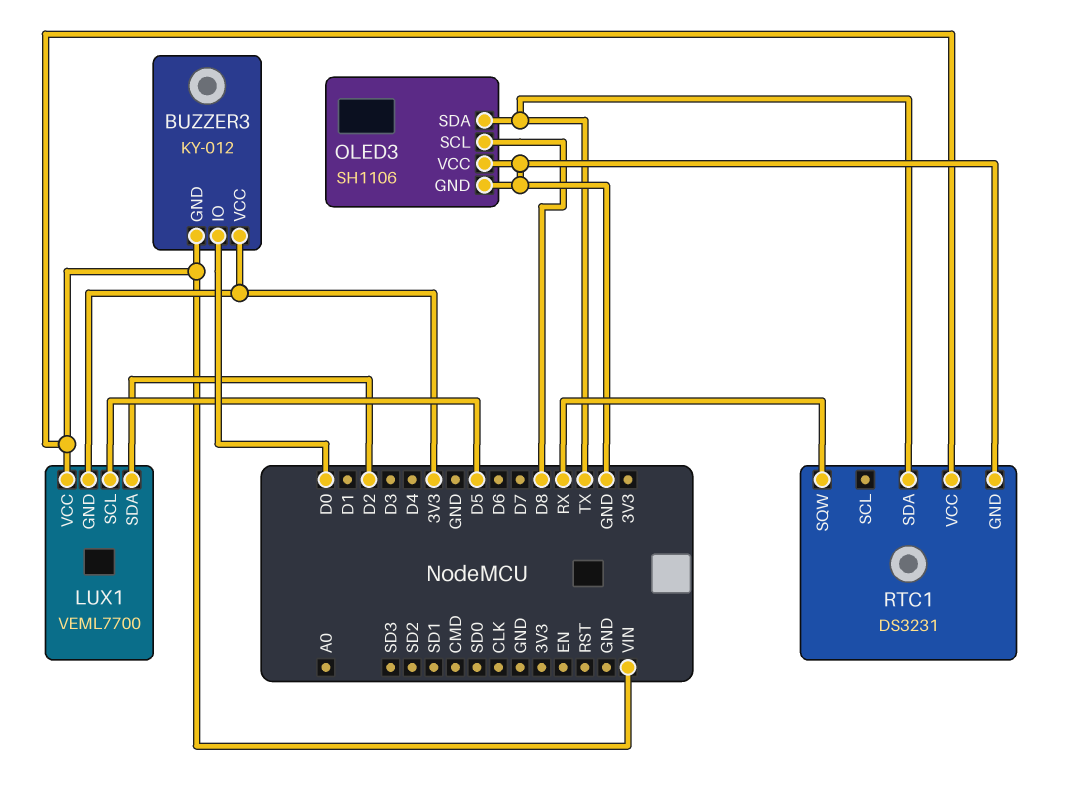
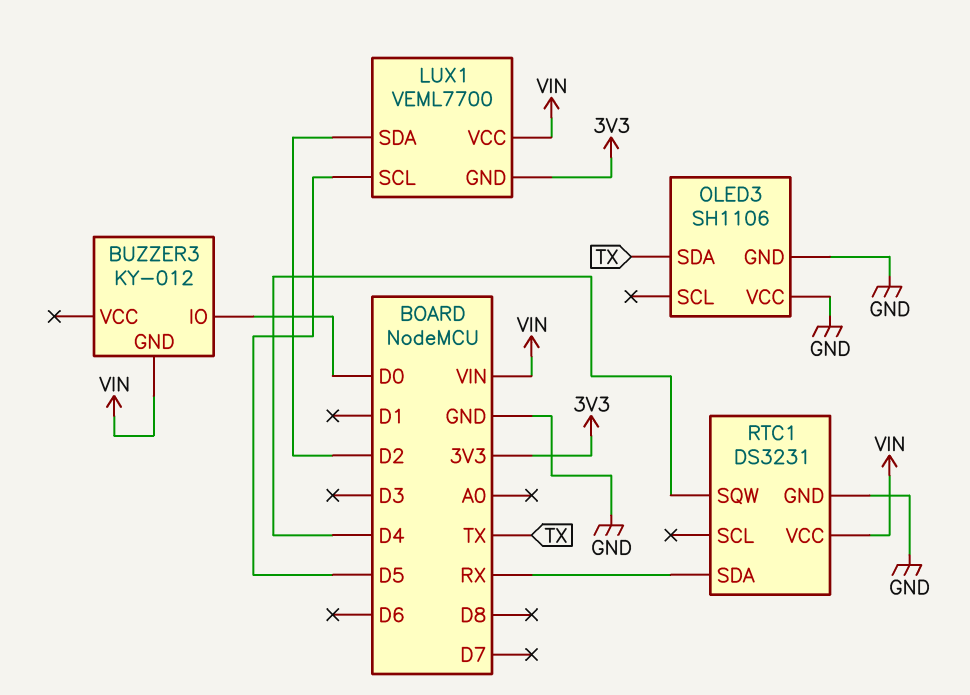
BUZZER3 pin VCC: 3V3 -> none
OLED3 pin SCL: D8 -> none
RTC1 pin SDA: TX -> RX
RTC1 pin SQW: RX -> D4

